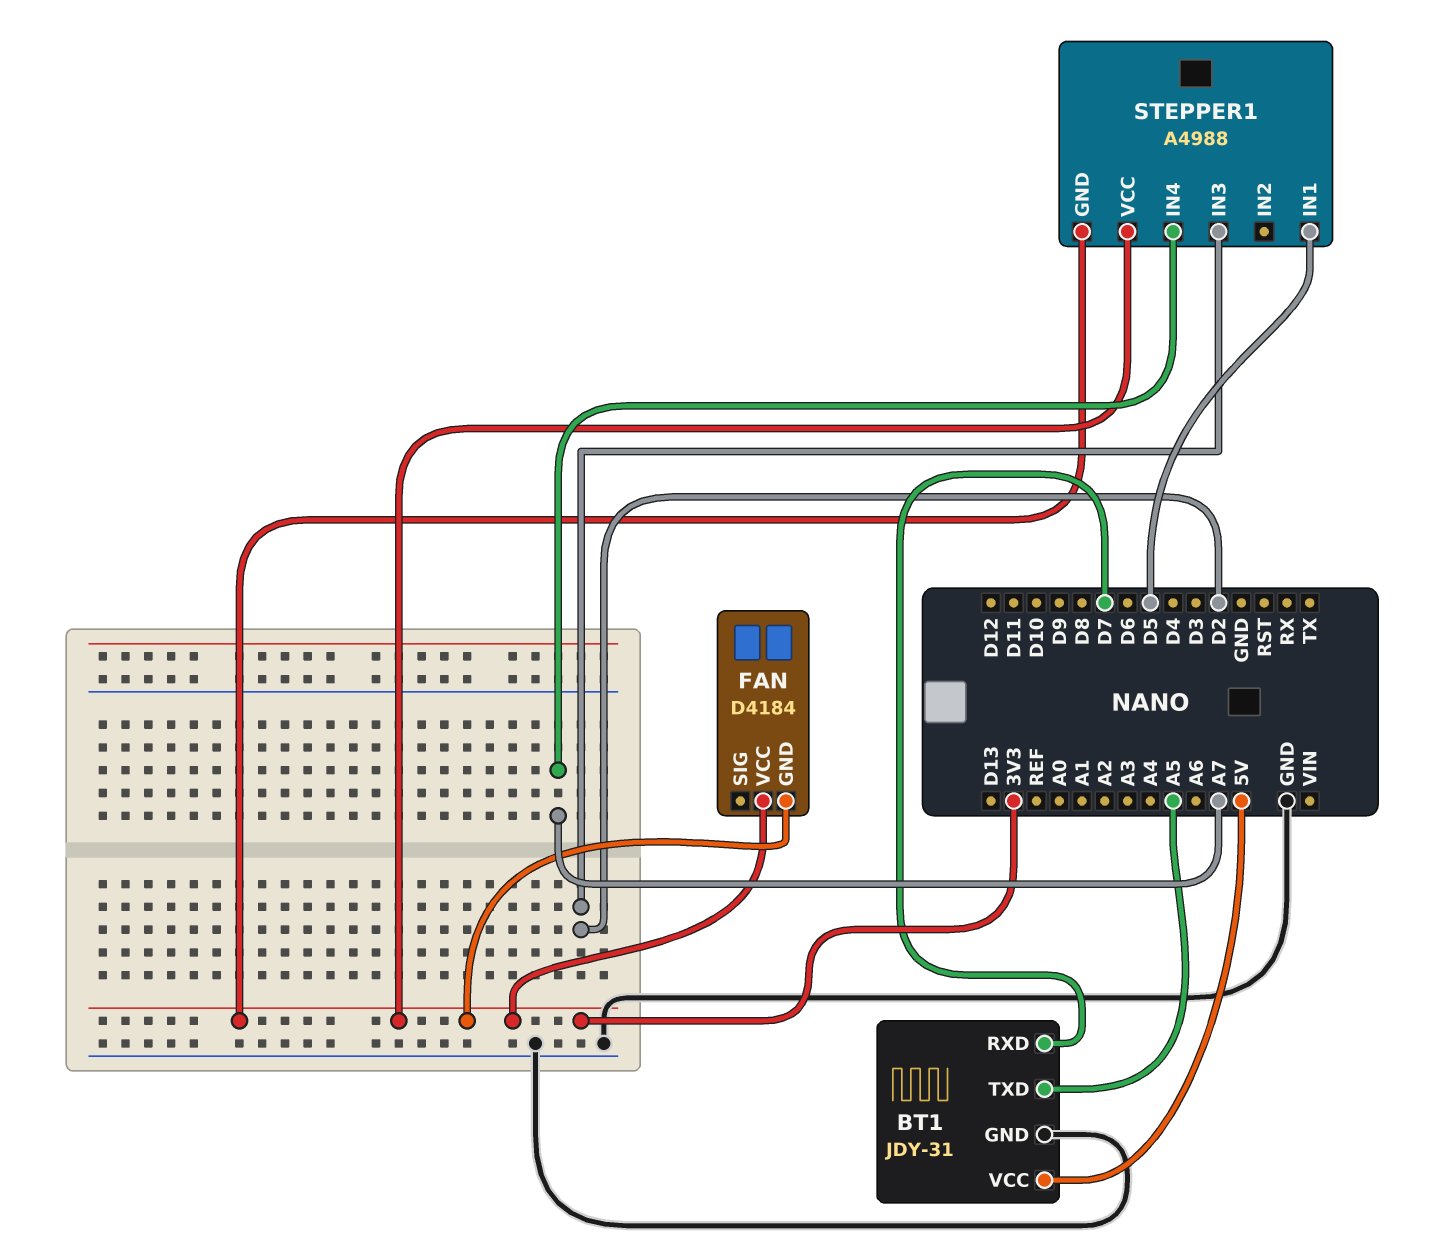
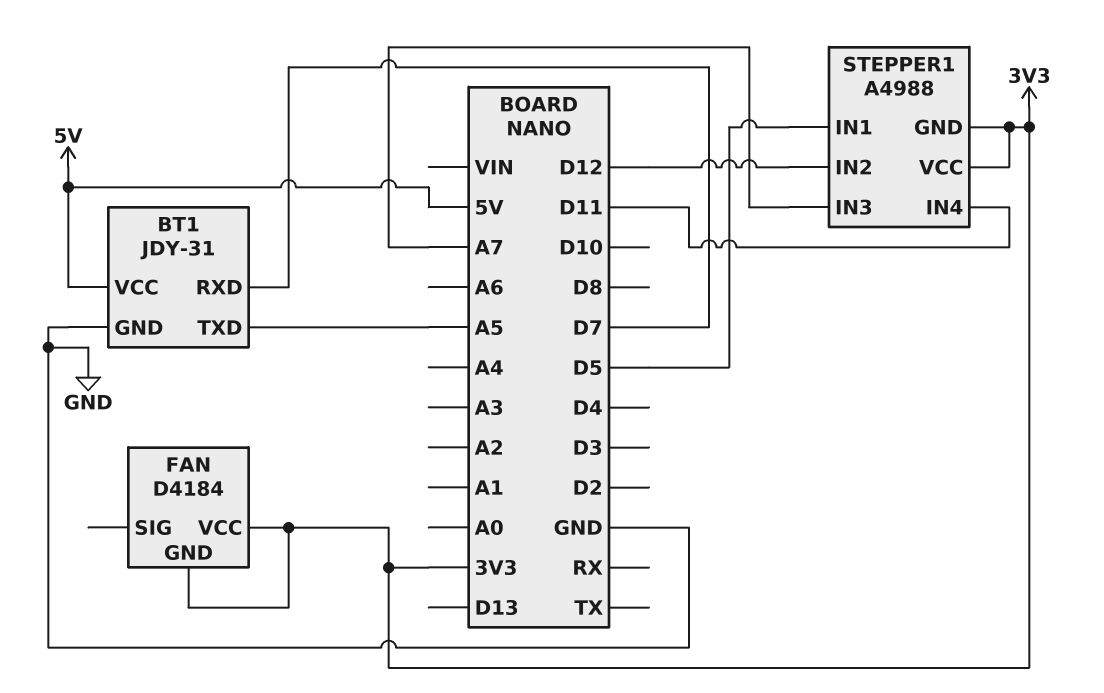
STEPPER1 pin IN2: none -> D12
STEPPER1 pin IN3: D2 -> A7
STEPPER1 pin IN4: A7 -> D11

